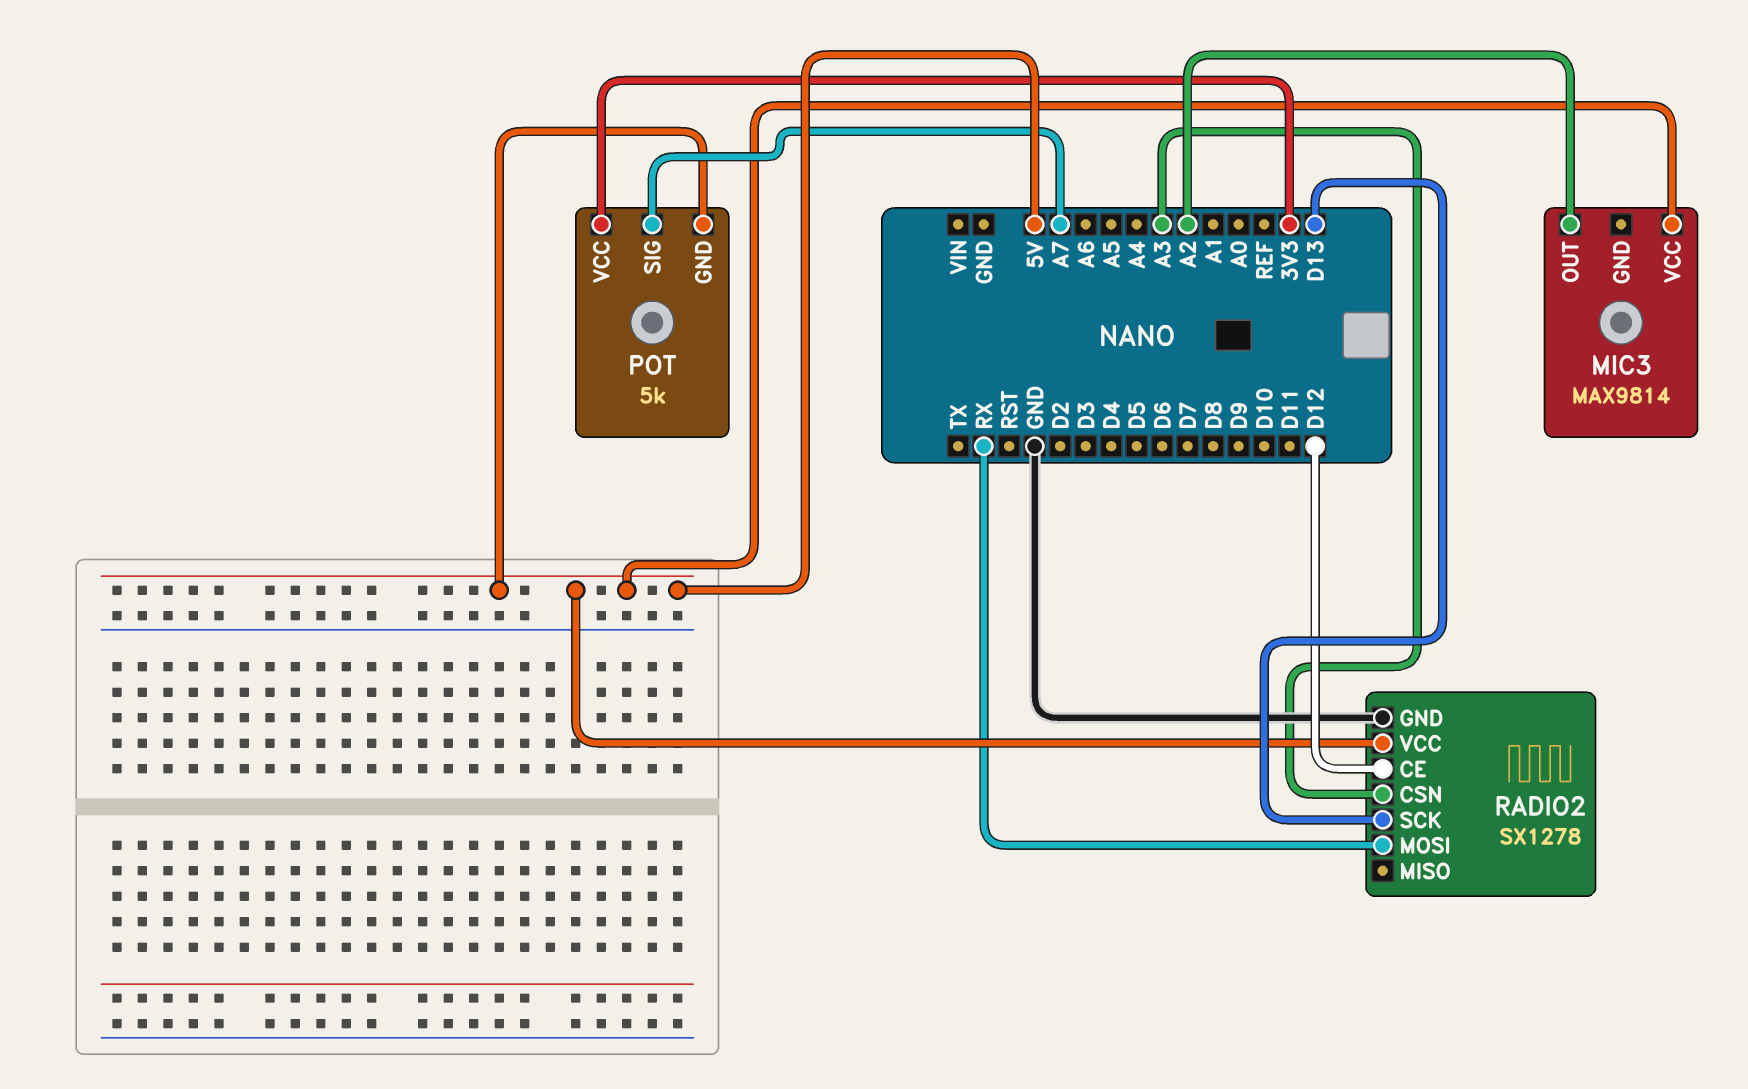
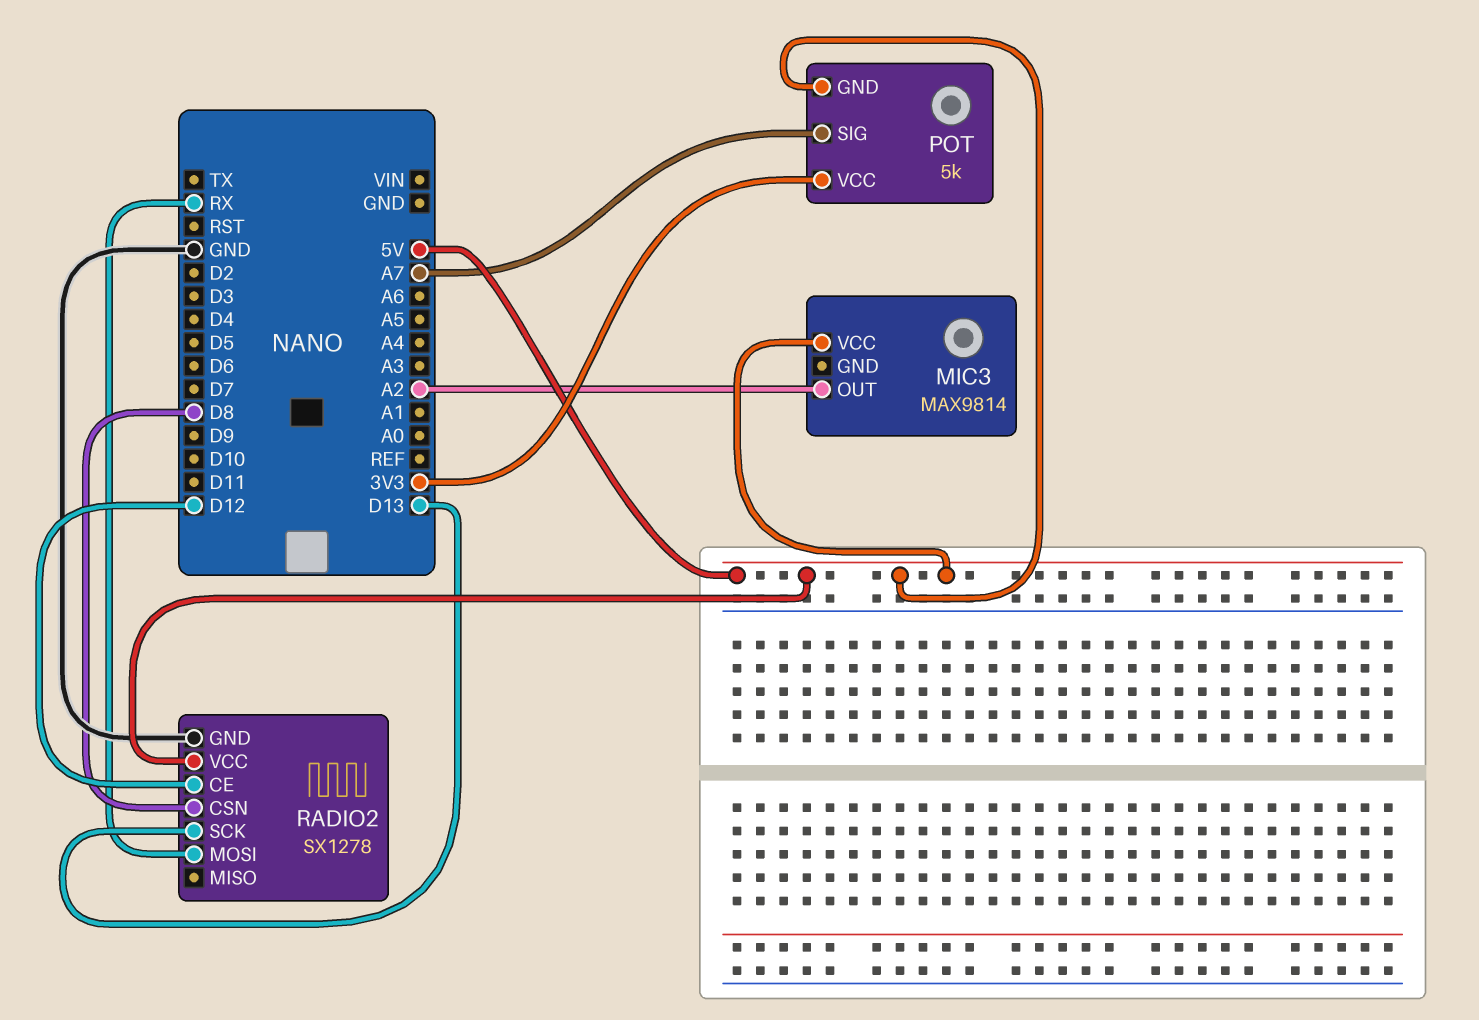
RADIO2 pin CSN: A3 -> D8

